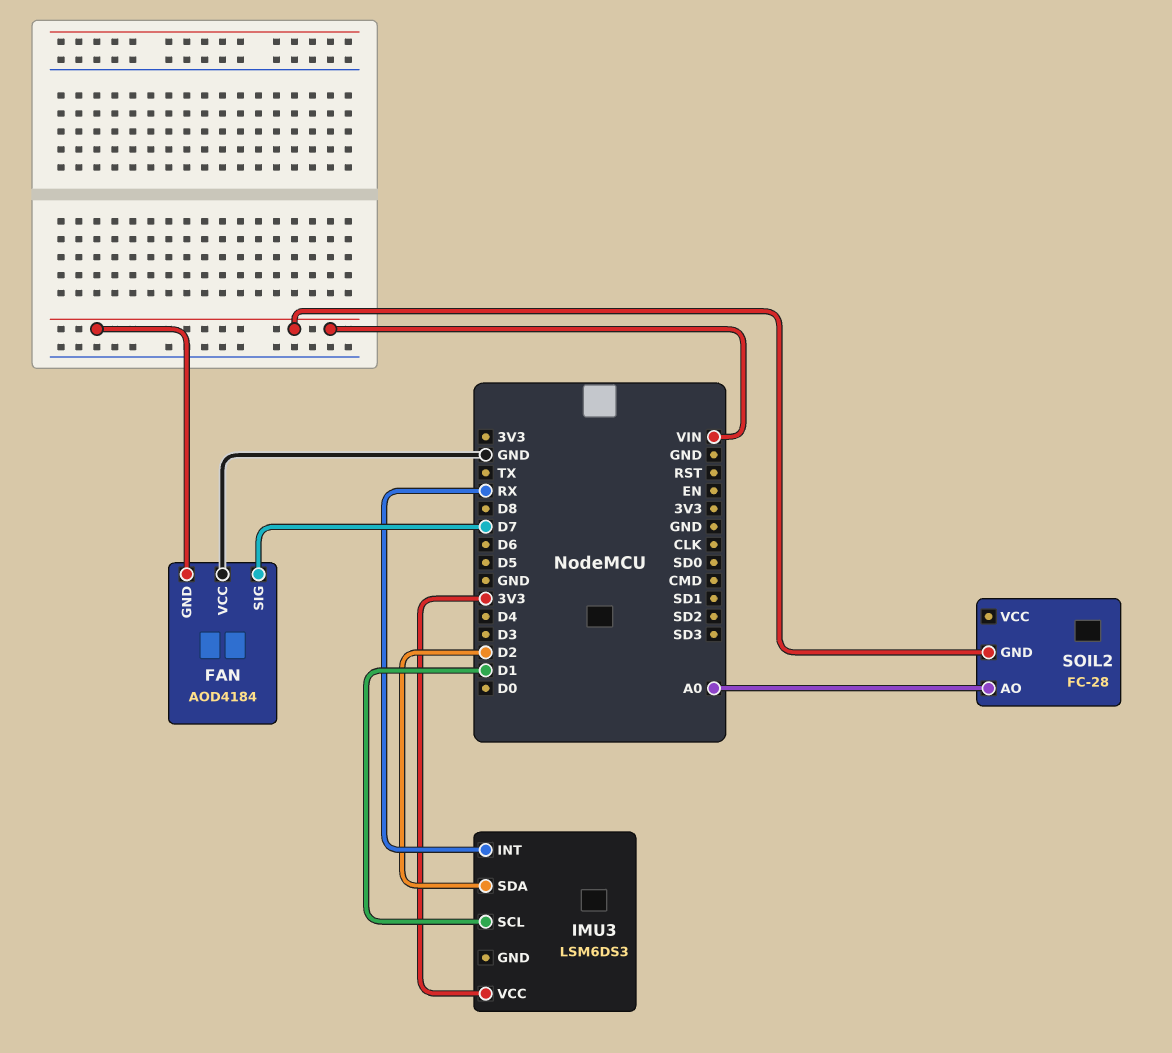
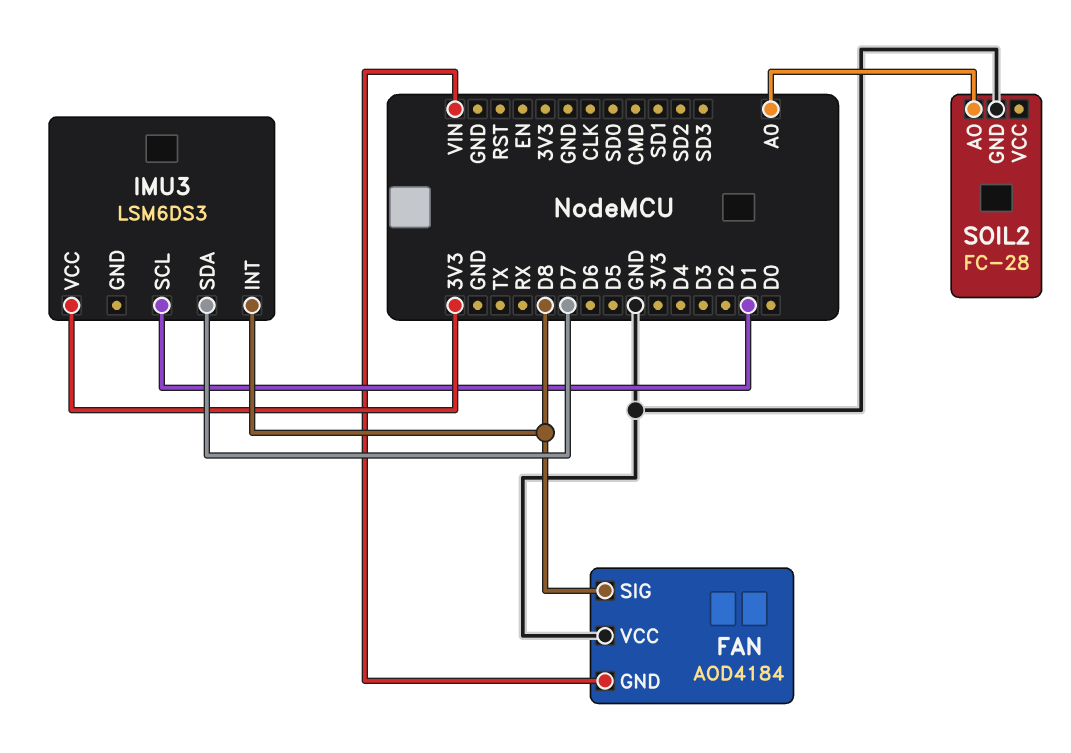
FAN pin SIG: D7 -> D8
IMU3 pin INT: RX -> D8
IMU3 pin SDA: D2 -> D7
SOIL2 pin GND: VIN -> GND

